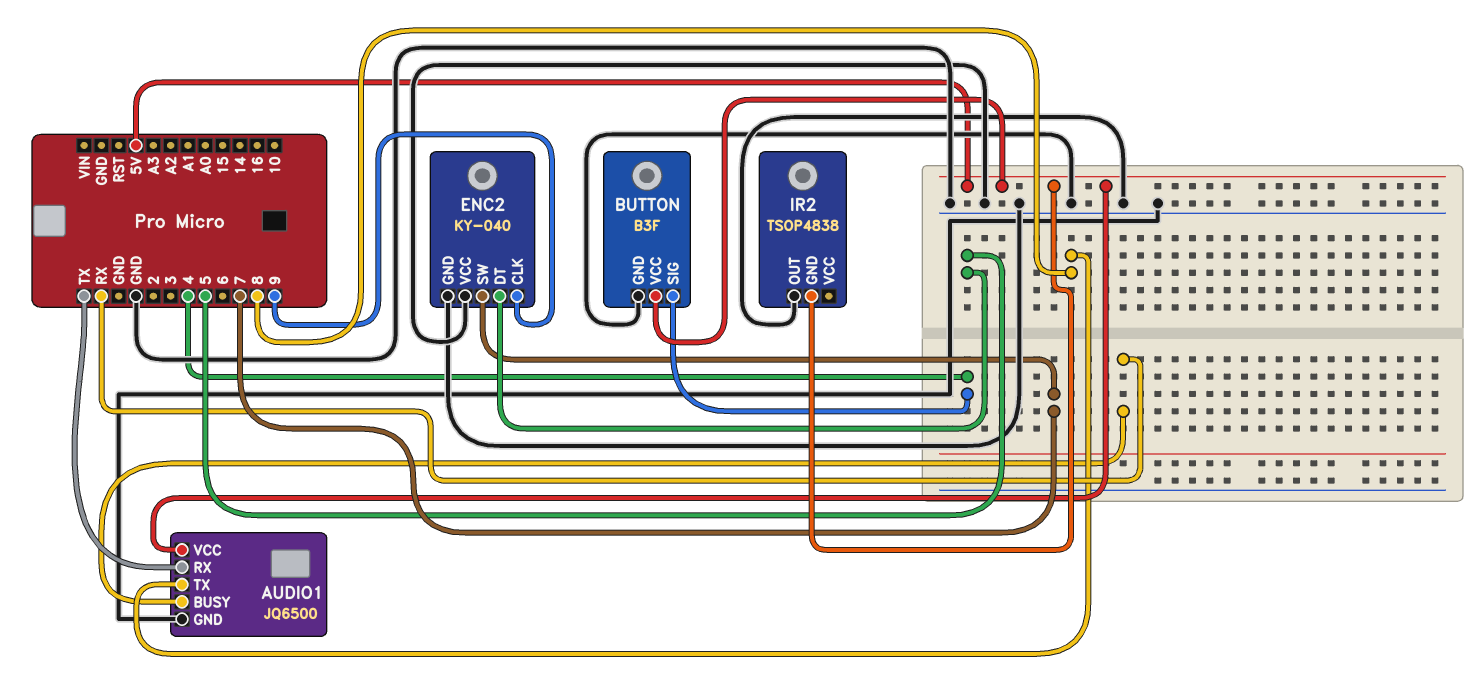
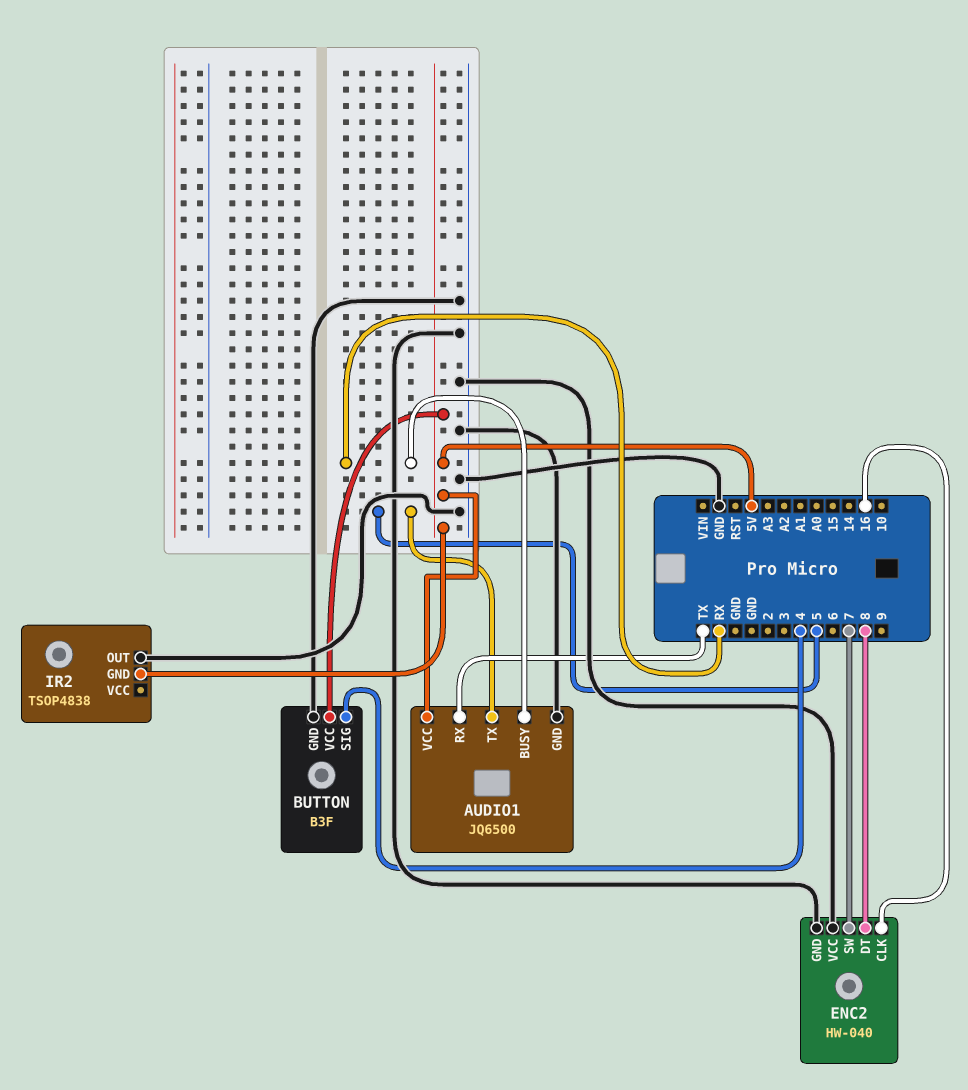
AUDIO1 pin TX: 8 -> 5
ENC2: KY-040 -> HW-040
ENC2 pin CLK: 9 -> 16
ENC2 pin DT: 5 -> 8

